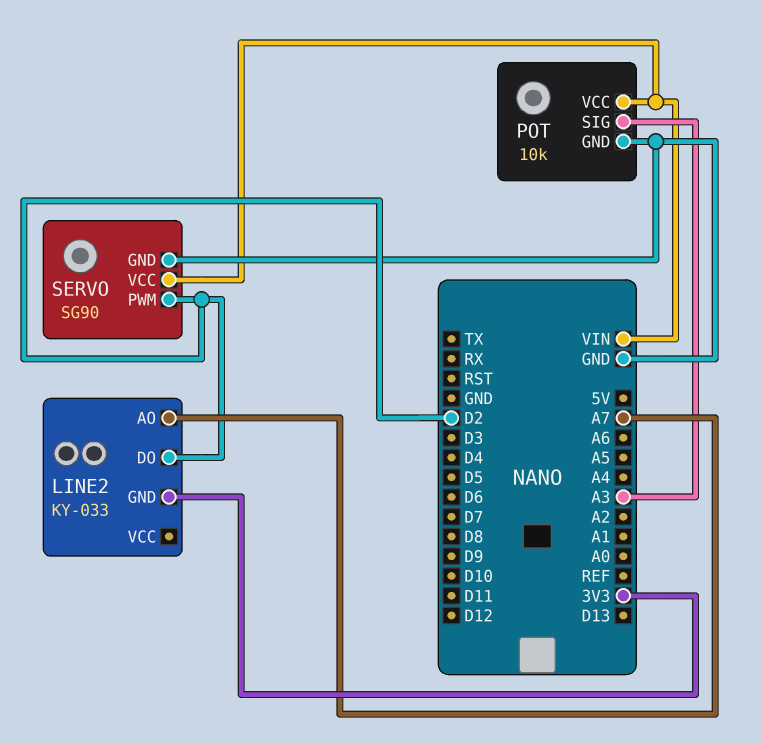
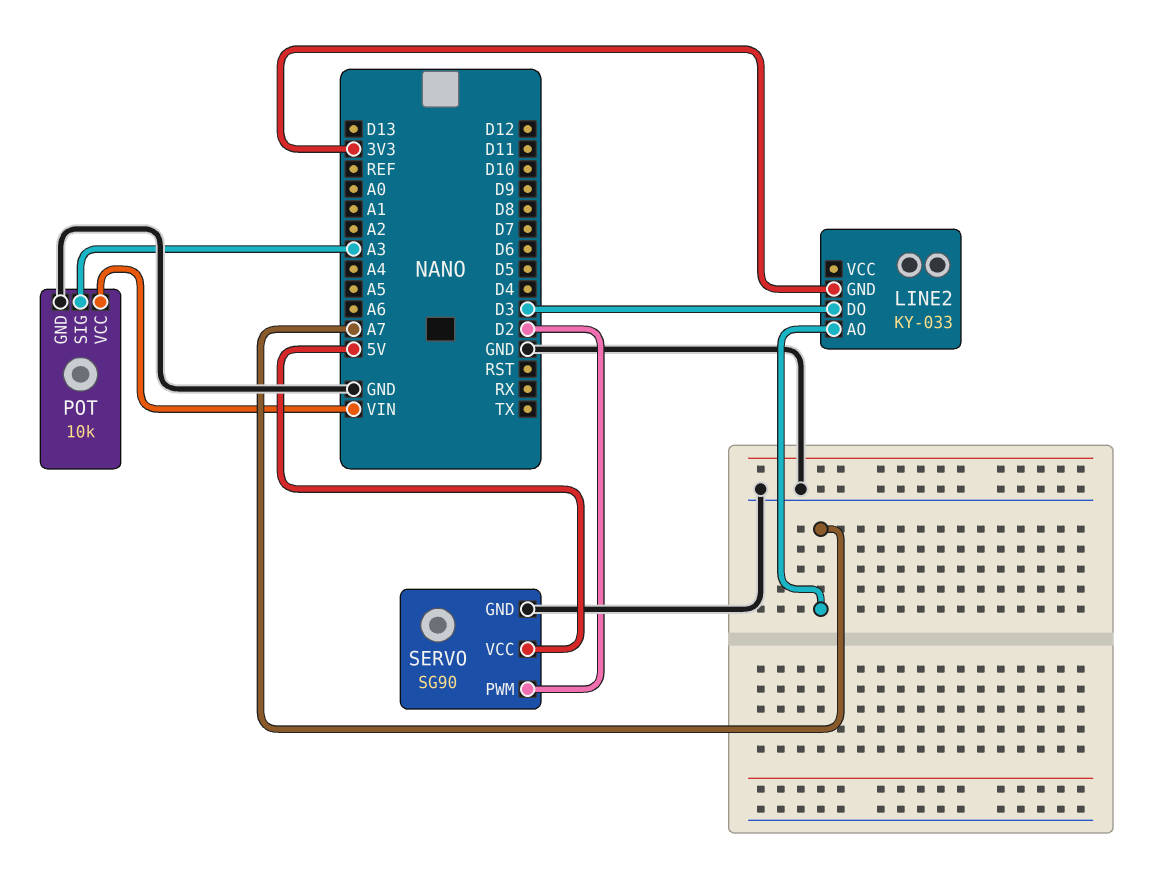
LINE2 pin DO: D2 -> D3
SERVO pin VCC: VIN -> 5V

